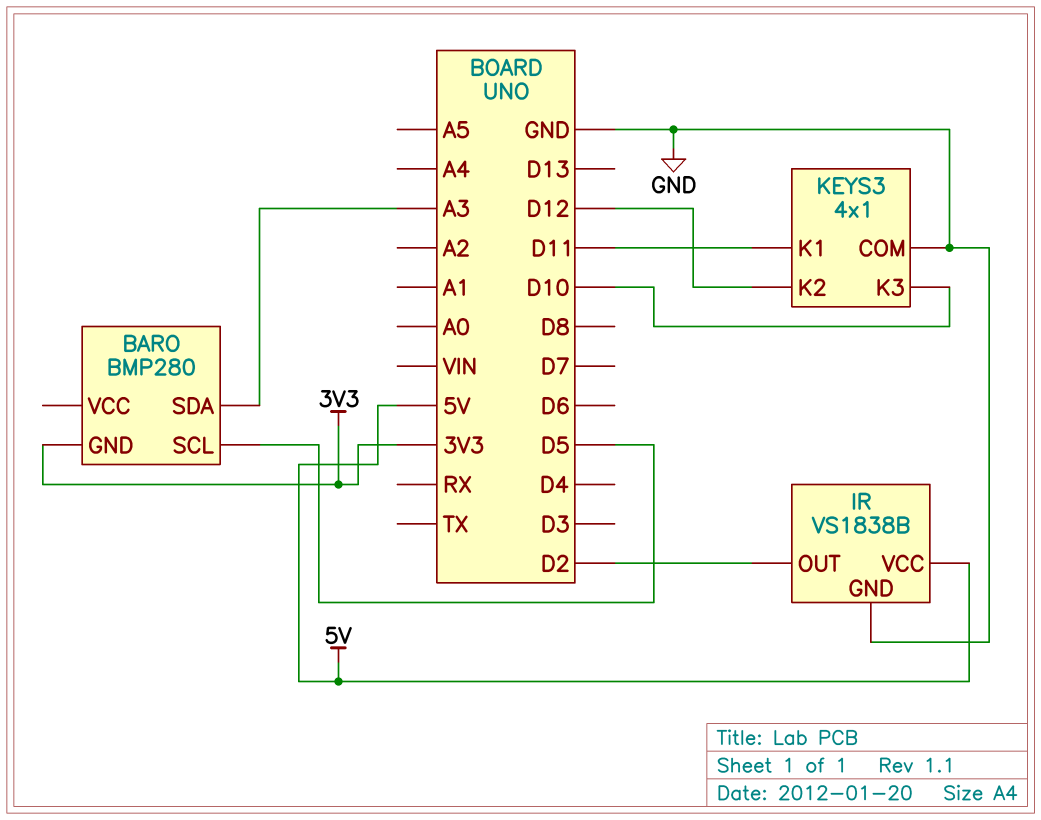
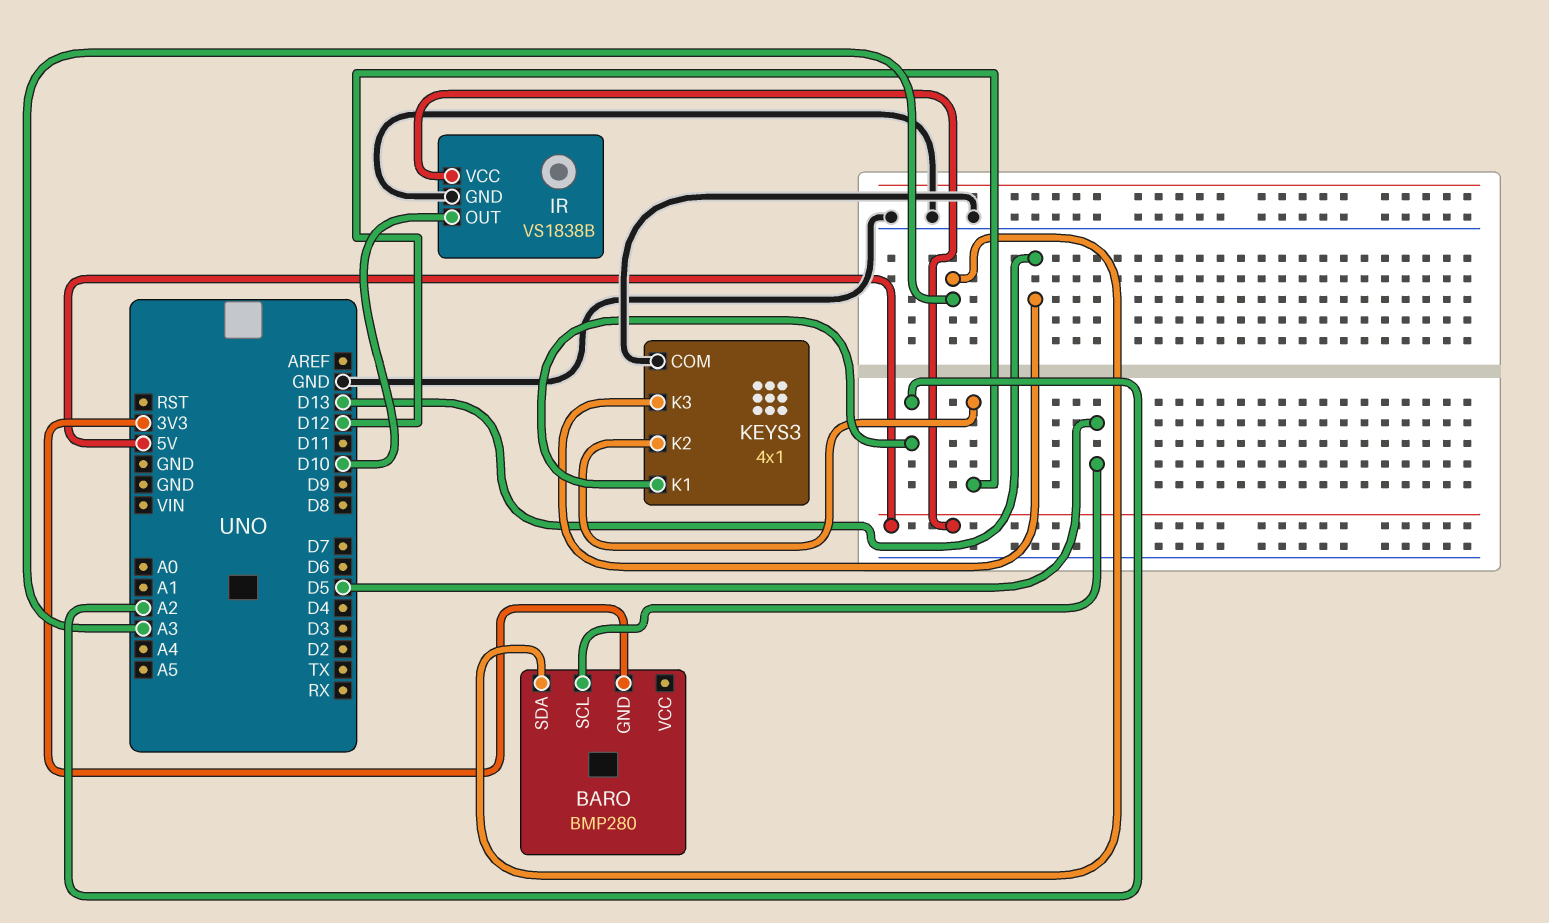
IR pin OUT: D2 -> D10
KEYS3 pin K1: D11 -> A2
KEYS3 pin K3: D10 -> D13

